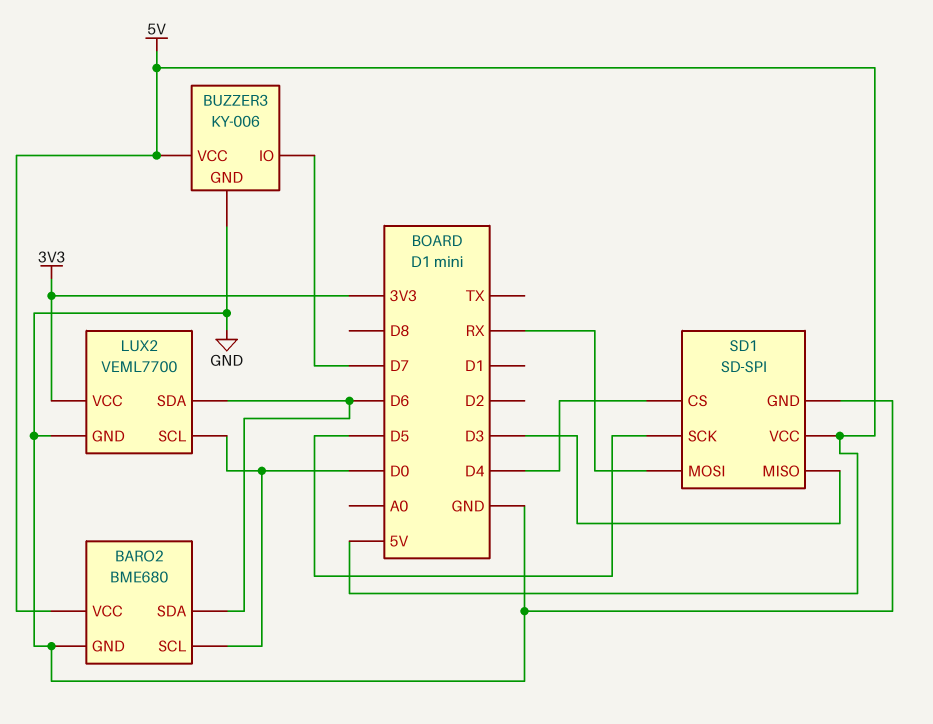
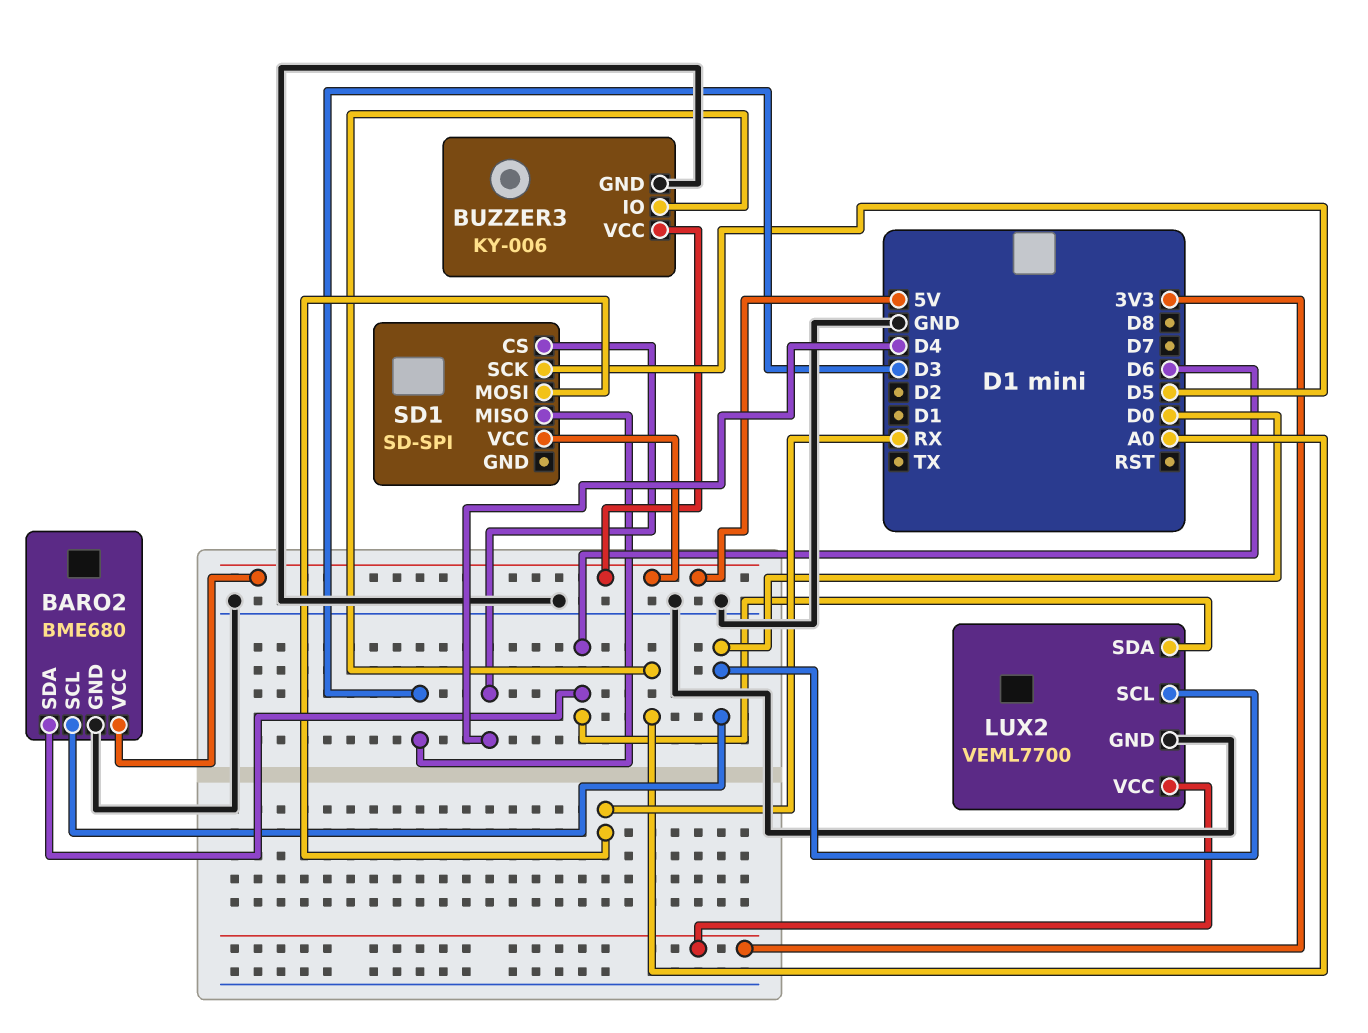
BUZZER3 pin IO: D7 -> A0
SD1 pin GND: GND -> none

